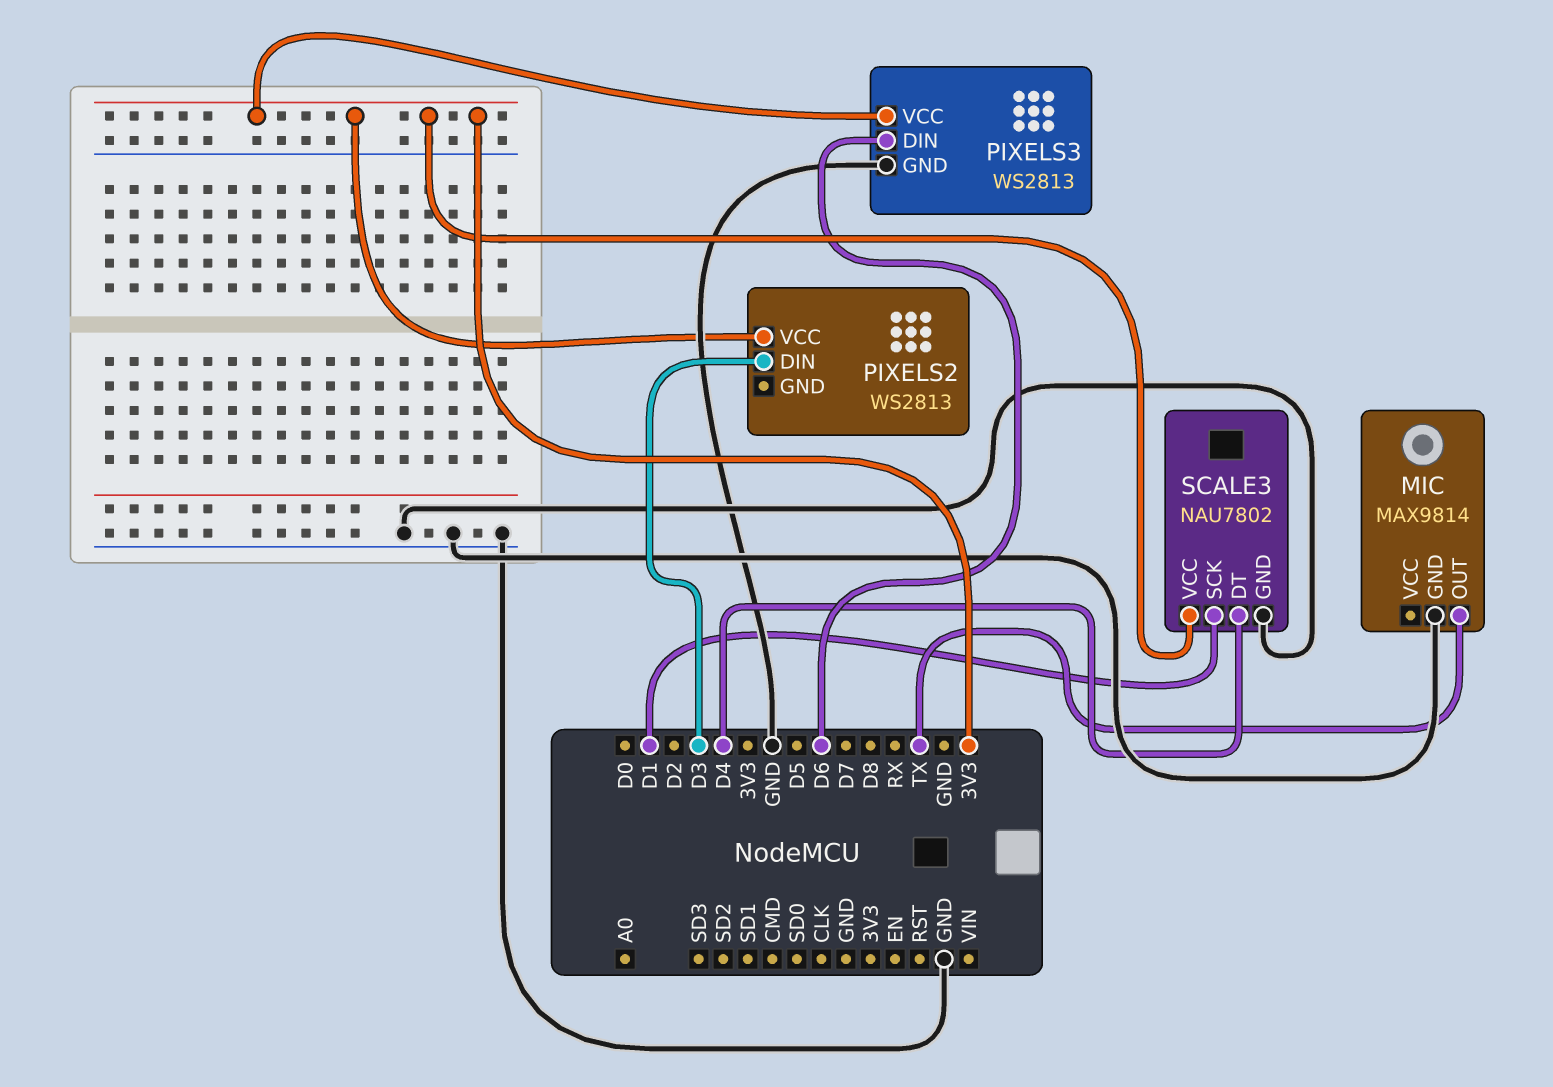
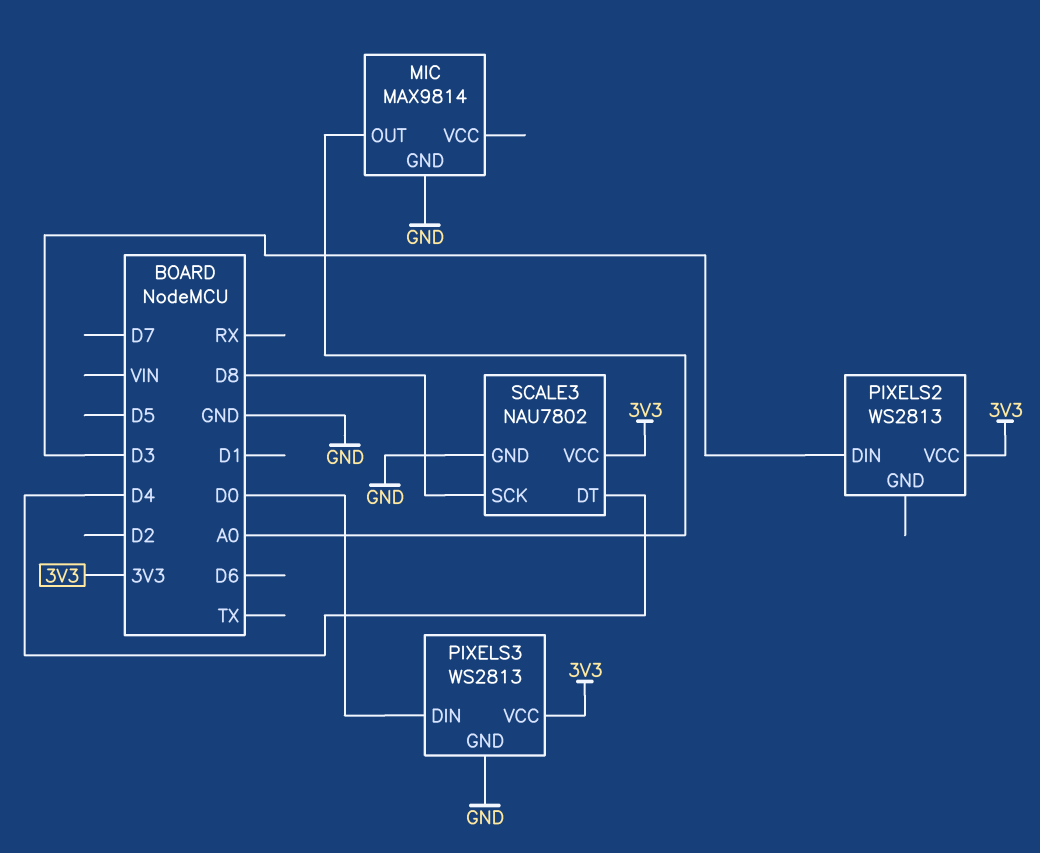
MIC pin OUT: TX -> A0
PIXELS3 pin DIN: D6 -> D0
SCALE3 pin SCK: D1 -> D8

